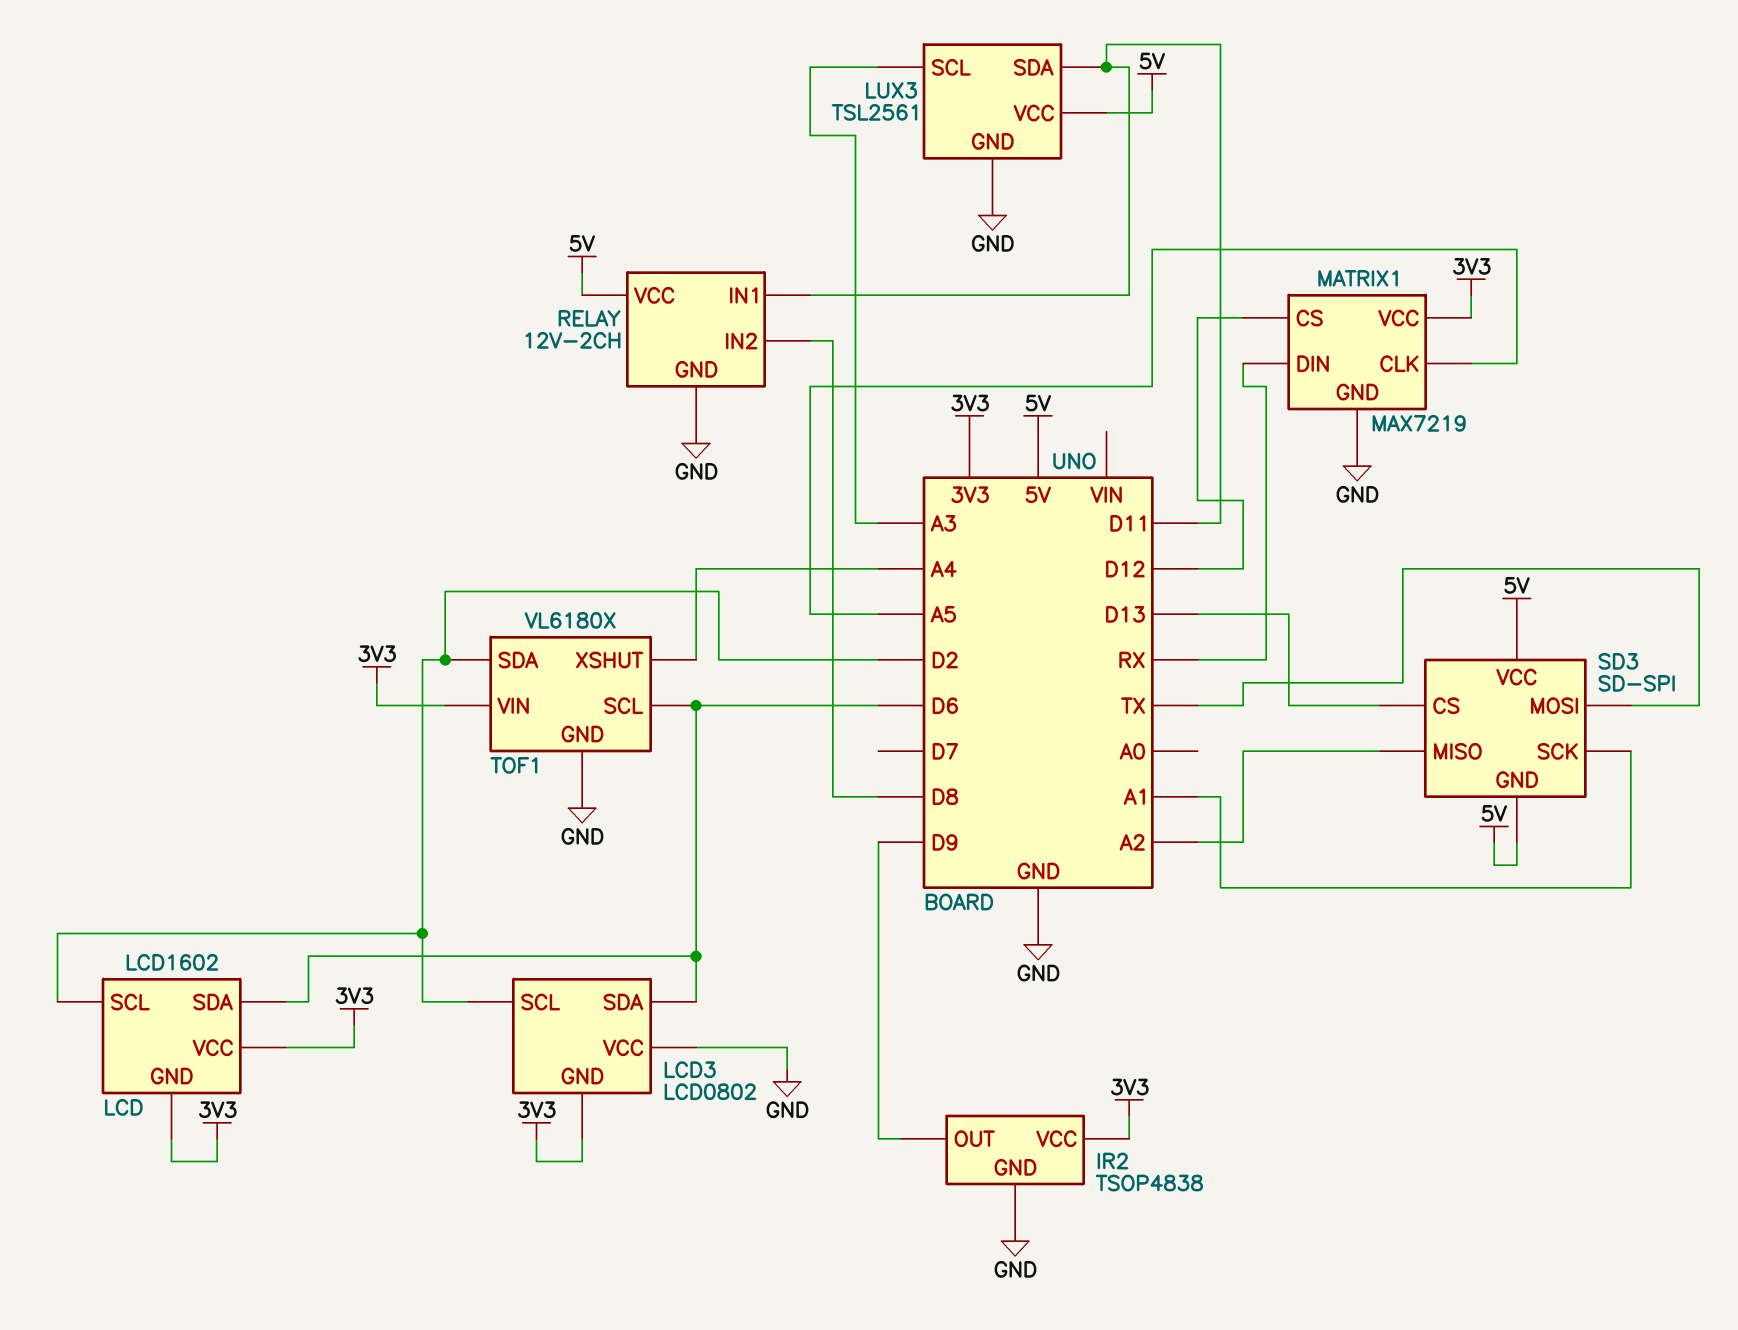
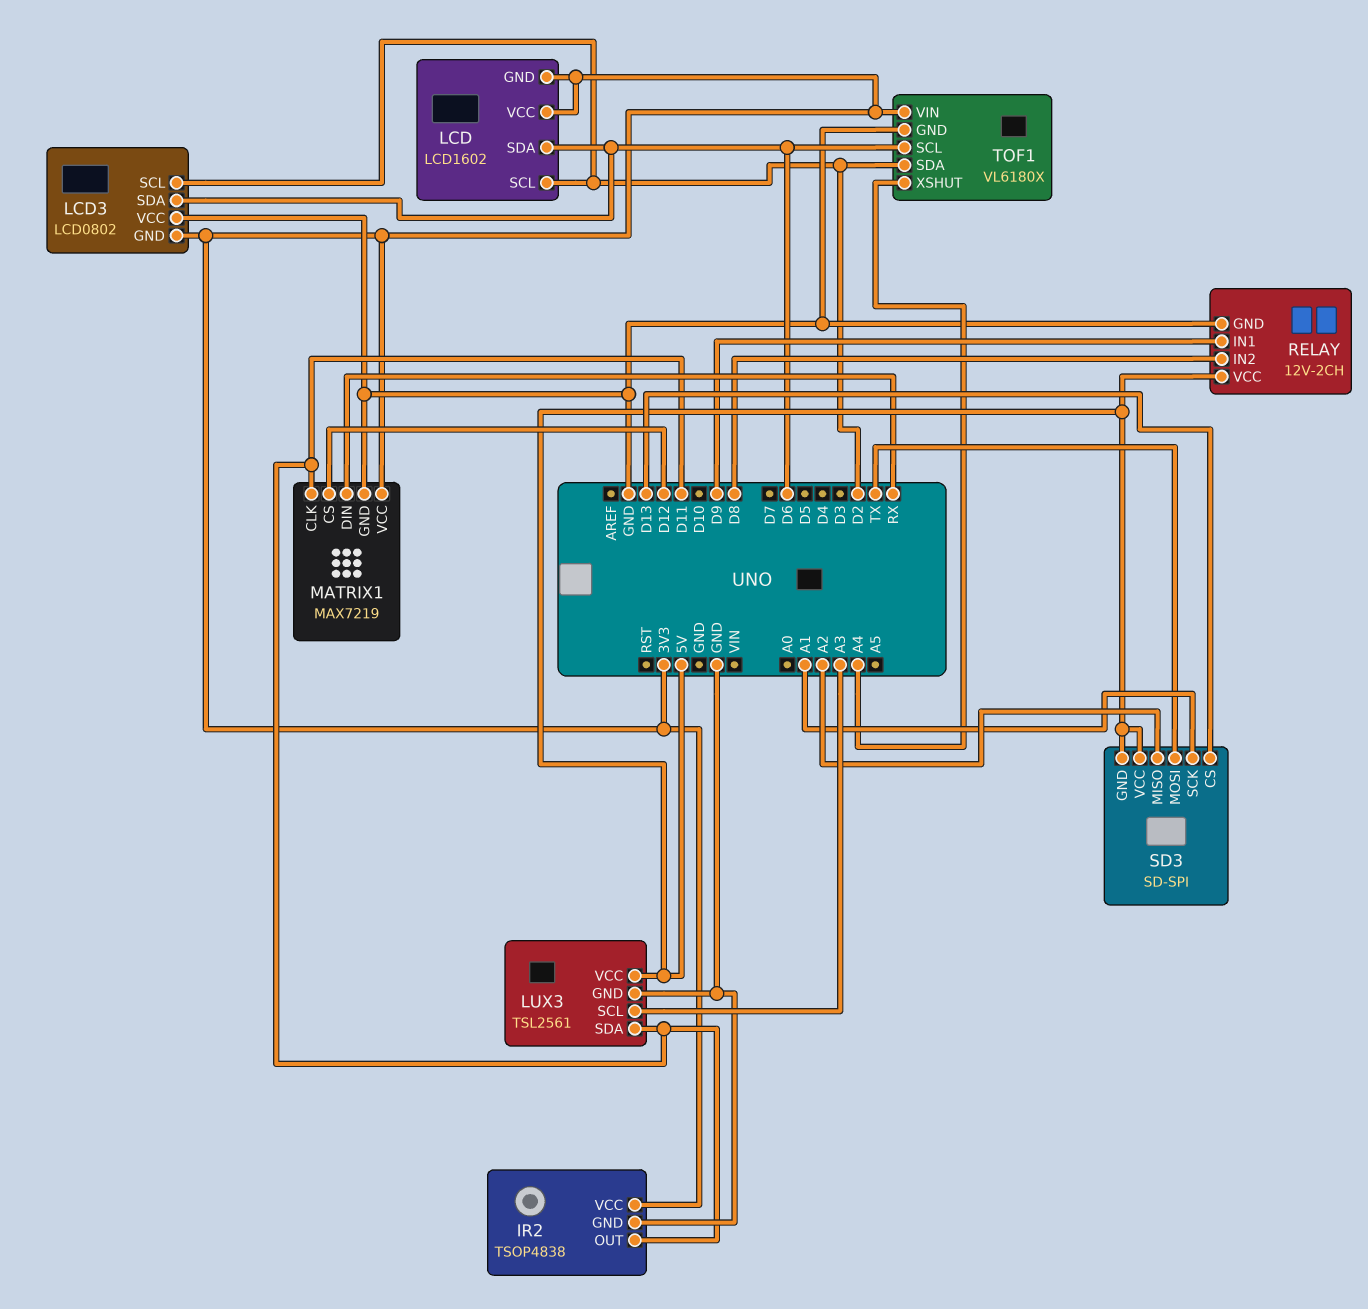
IR2 pin OUT: D9 -> D11
MATRIX1 pin CLK: A5 -> D11
RELAY pin IN1: D11 -> D9

